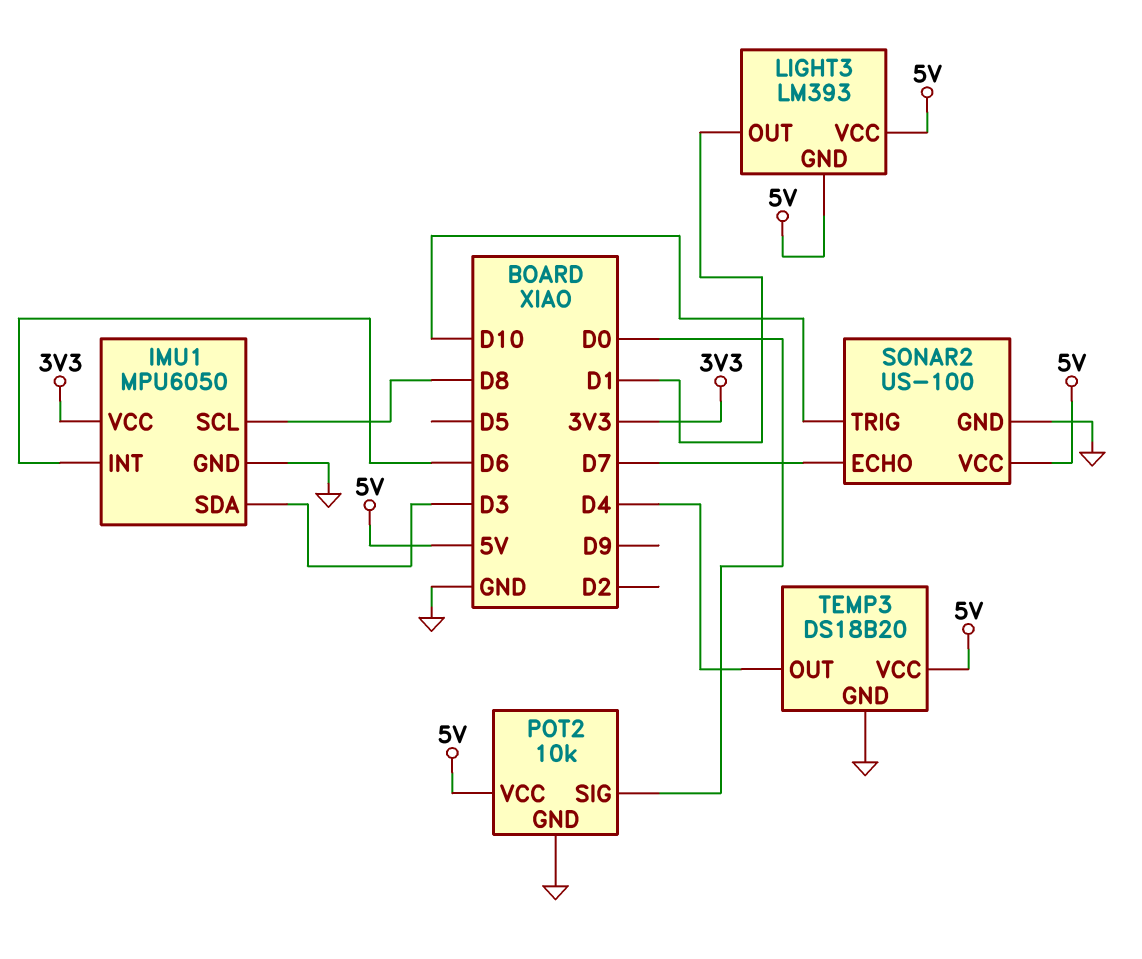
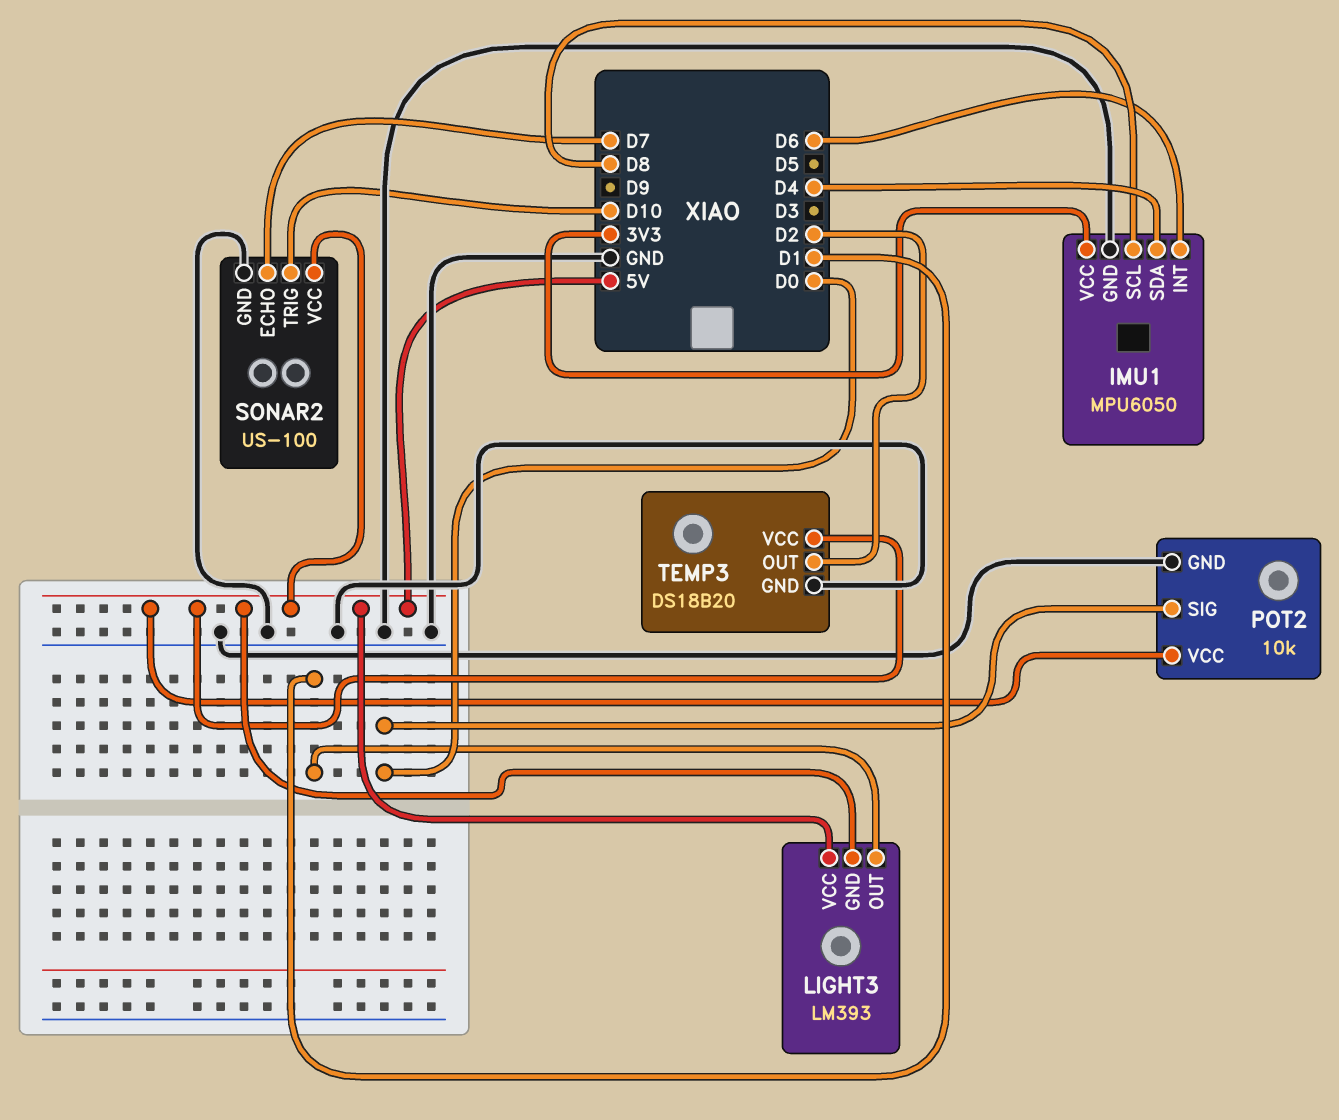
IMU1 pin SDA: D3 -> D4
TEMP3 pin OUT: D4 -> D2

